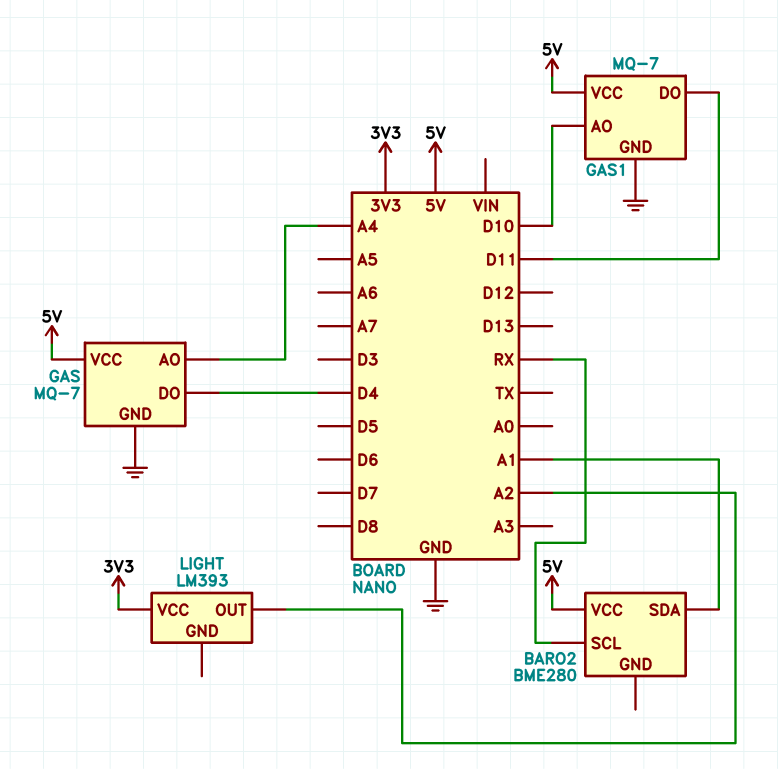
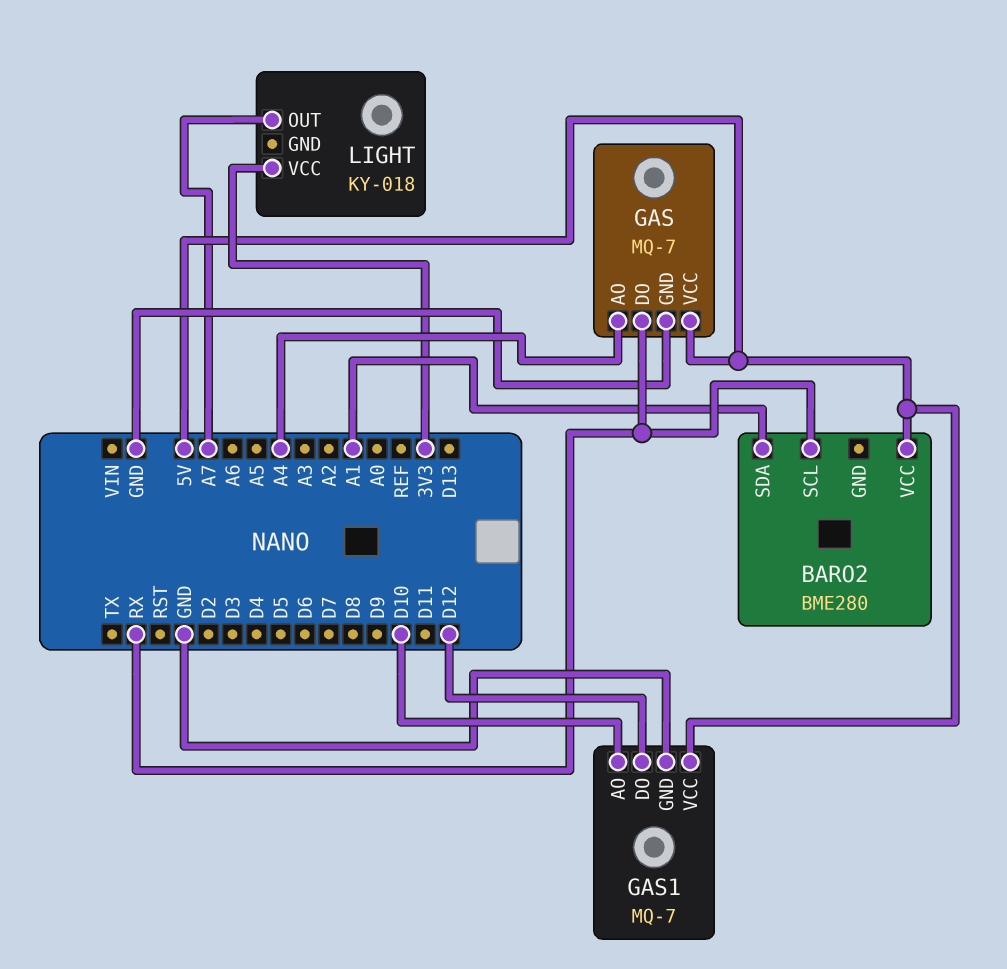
GAS pin DO: D4 -> RX
GAS1 pin DO: D11 -> D12
LIGHT: LM393 -> KY-018
LIGHT pin OUT: A2 -> A7

